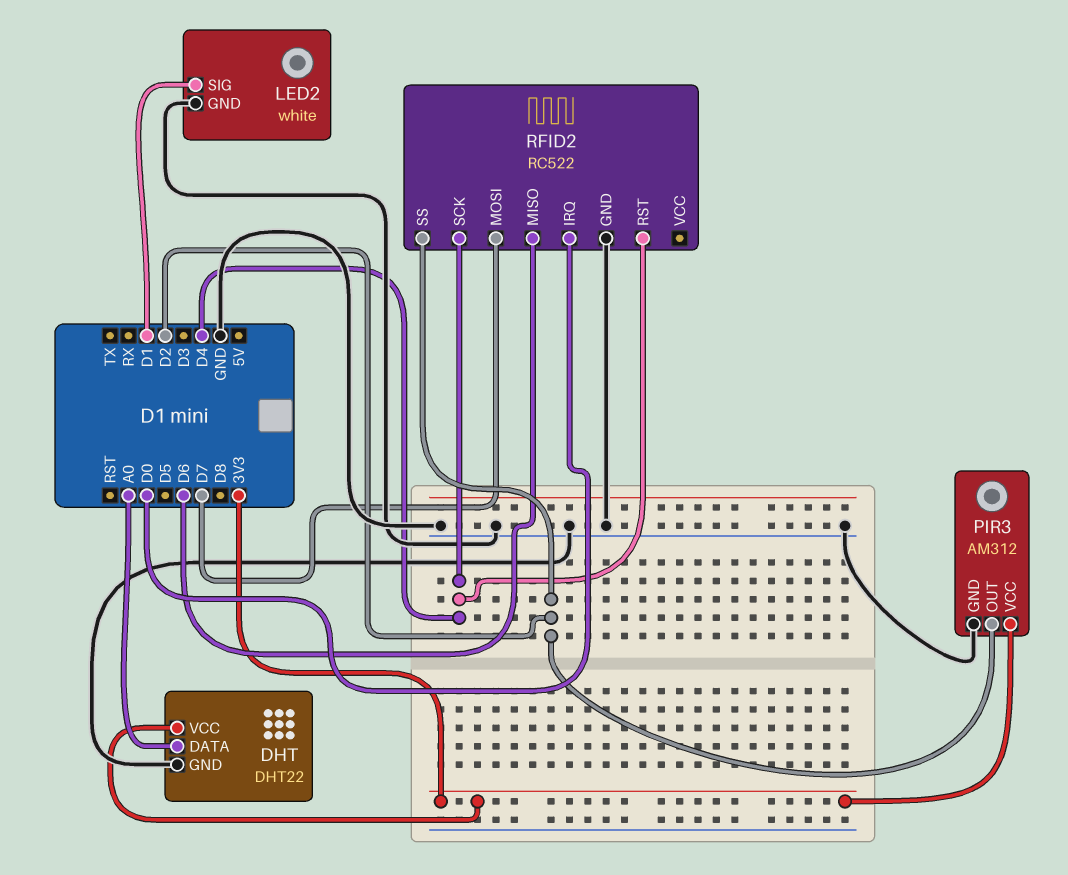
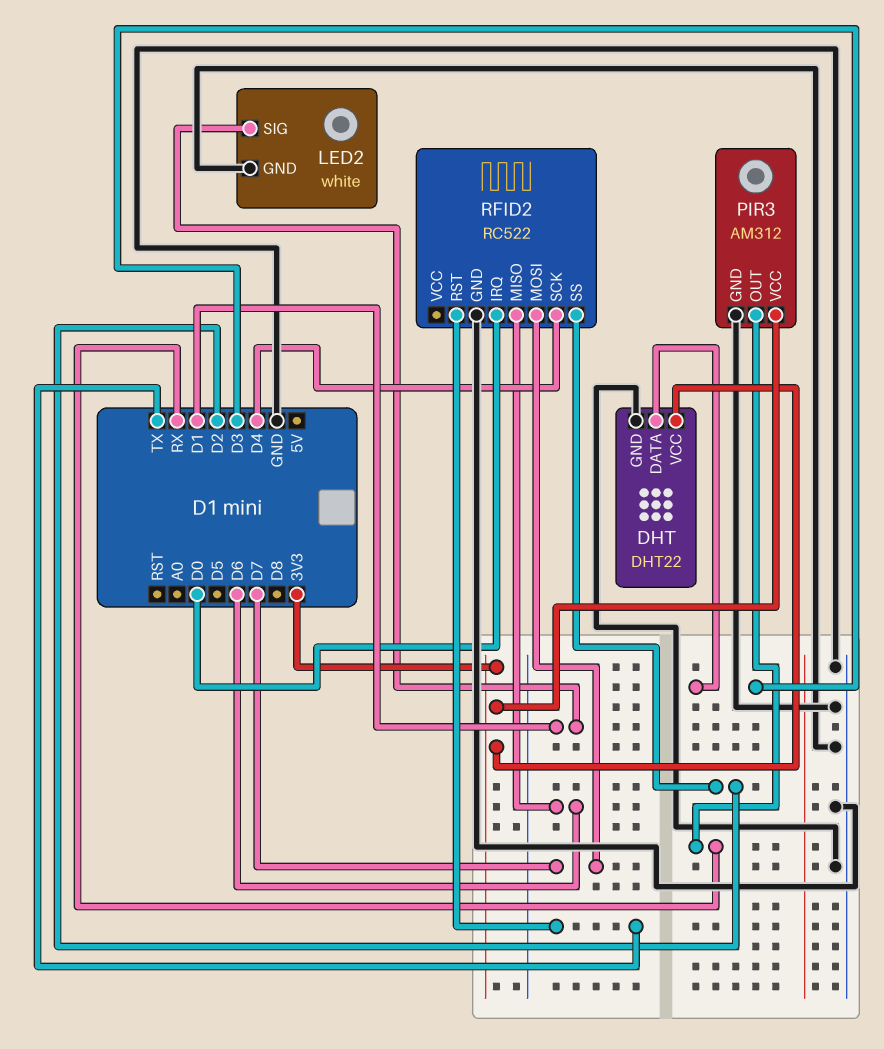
DHT pin DATA: A0 -> D3
PIR3 pin OUT: D2 -> RX
RFID2 pin RST: D4 -> TX

